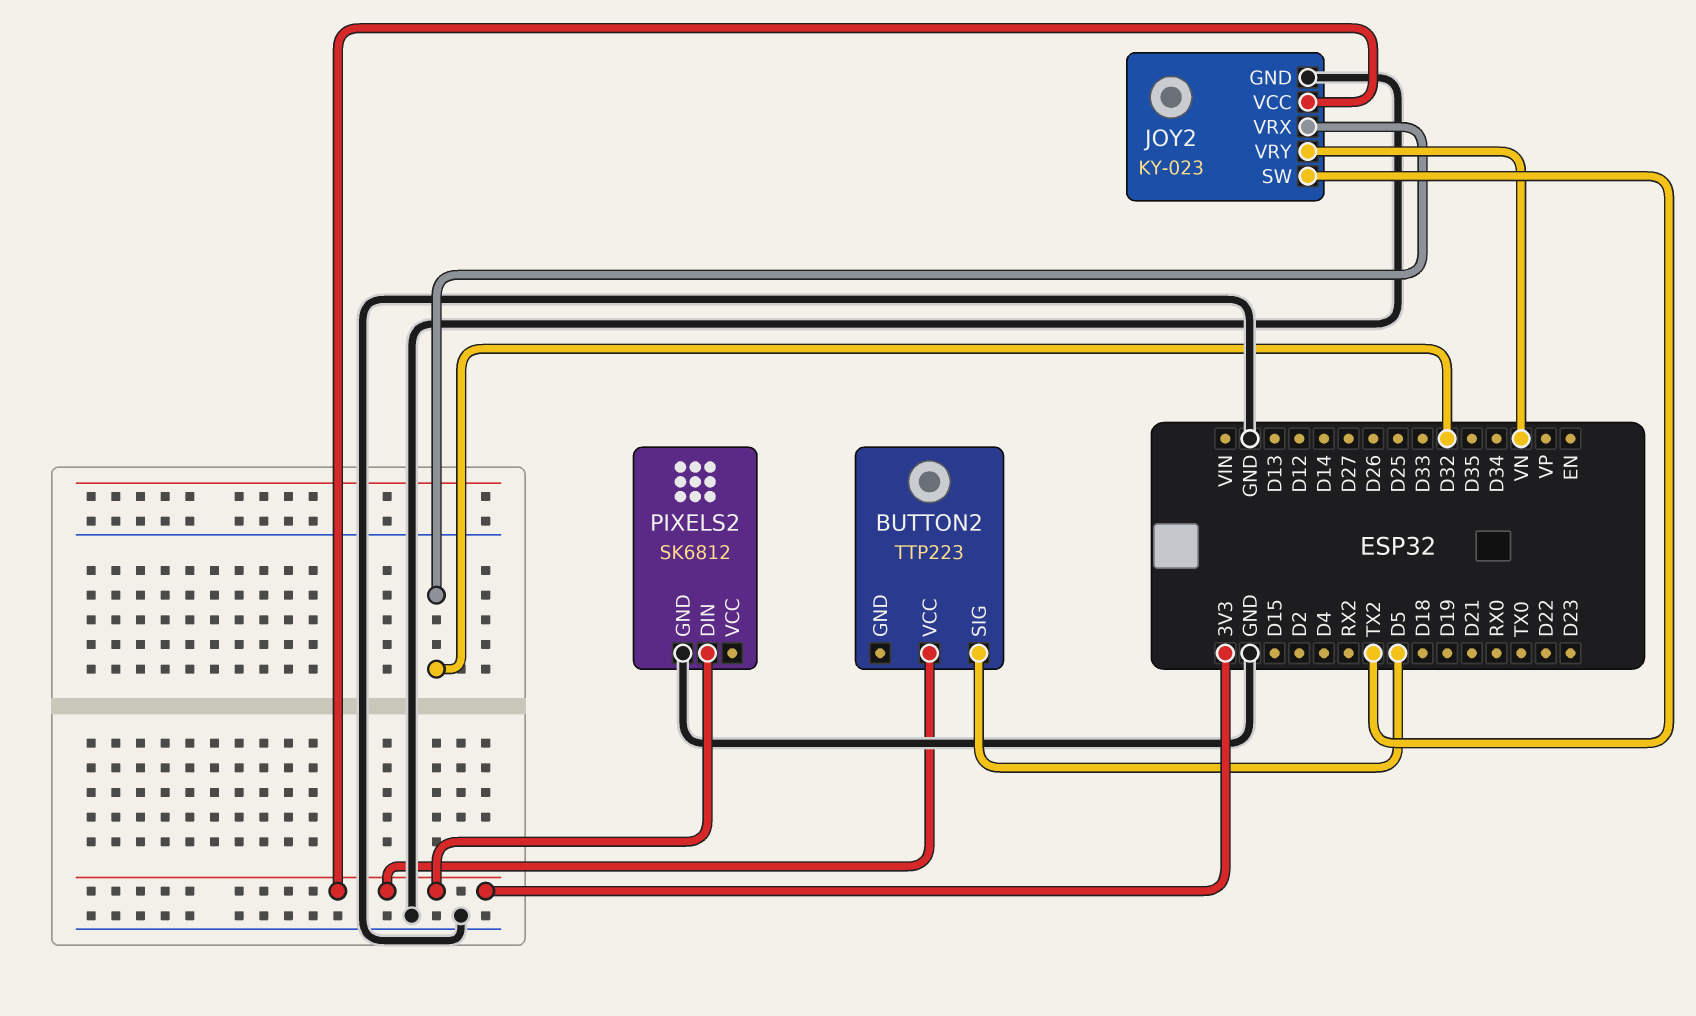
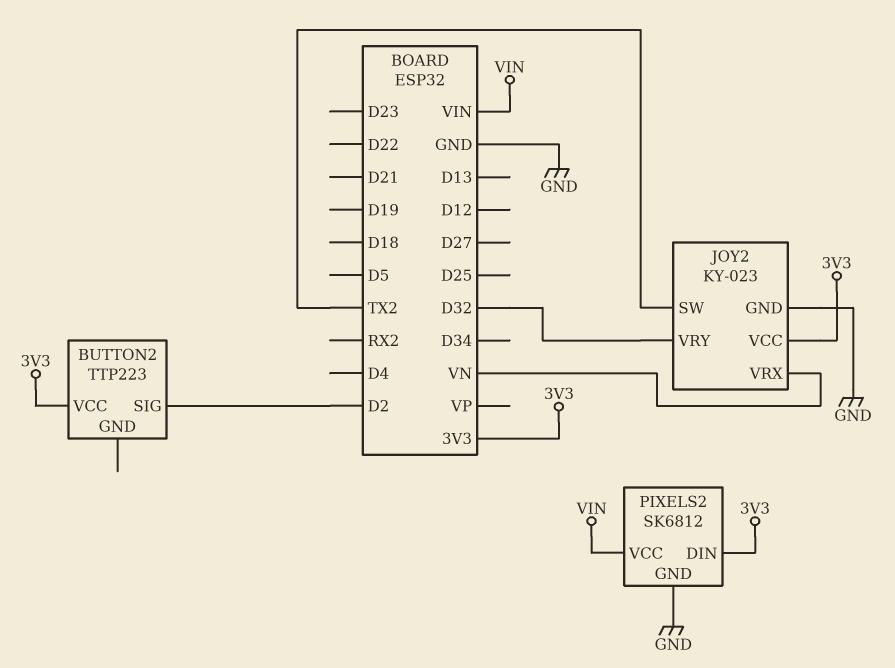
BUTTON2 pin SIG: D5 -> D2
JOY2 pin VRX: D32 -> VN
JOY2 pin VRY: VN -> D32
PIXELS2 pin VCC: none -> VIN

